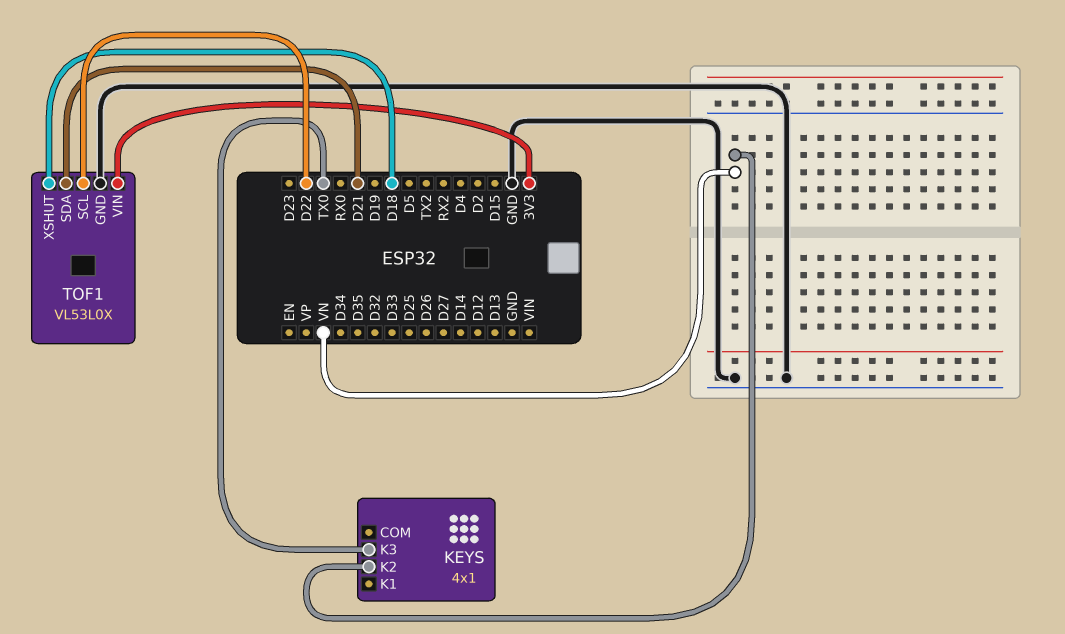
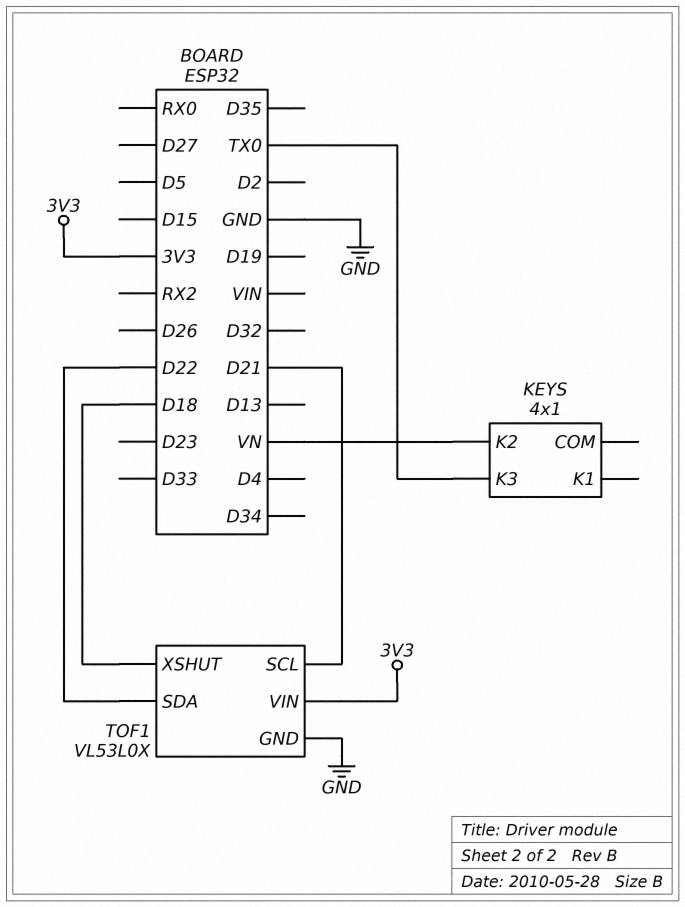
TOF1 pin SCL: D22 -> D21
TOF1 pin SDA: D21 -> D22

